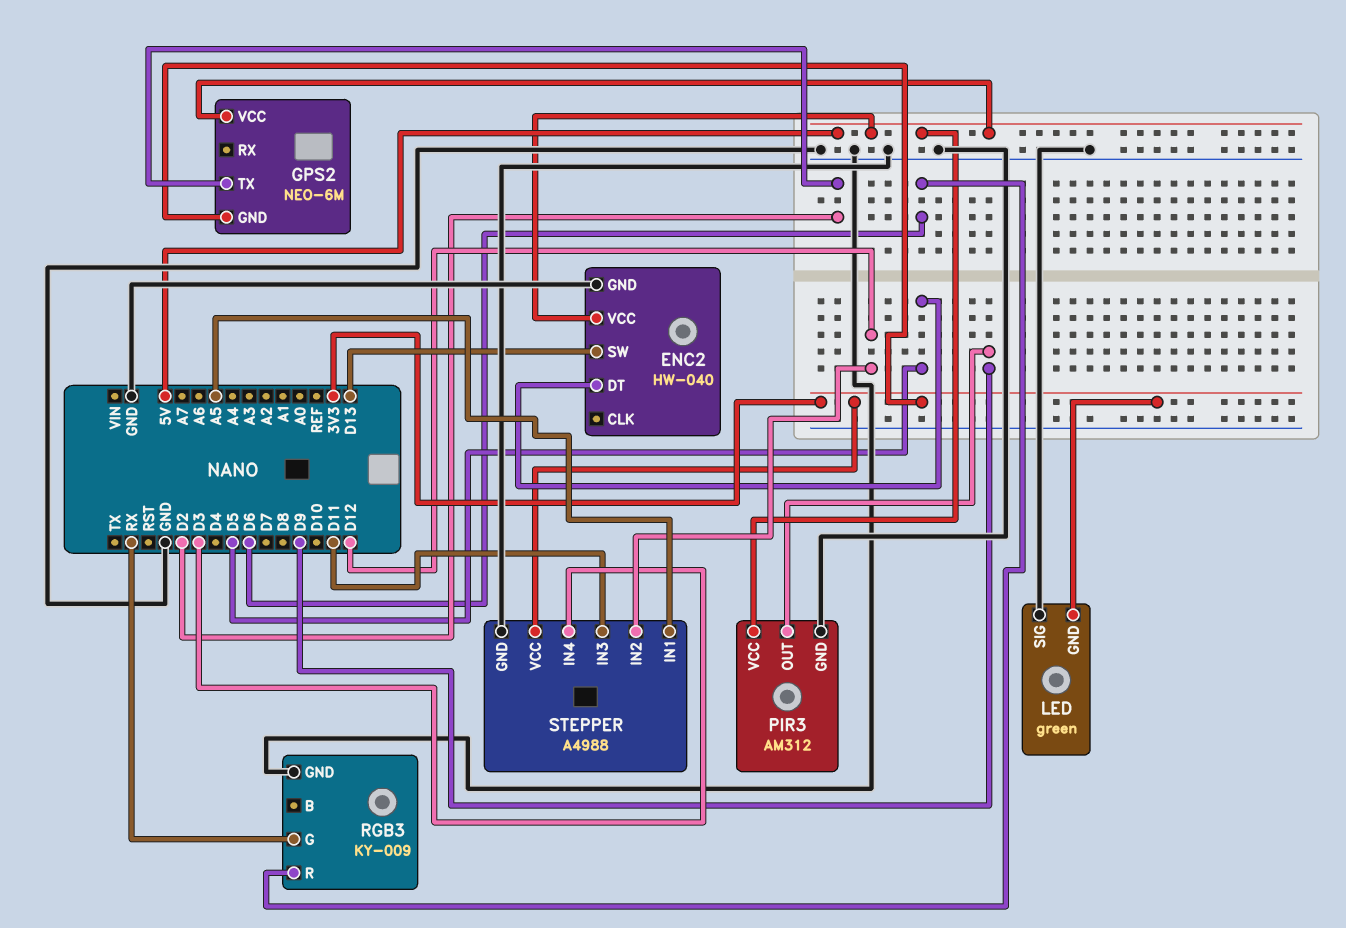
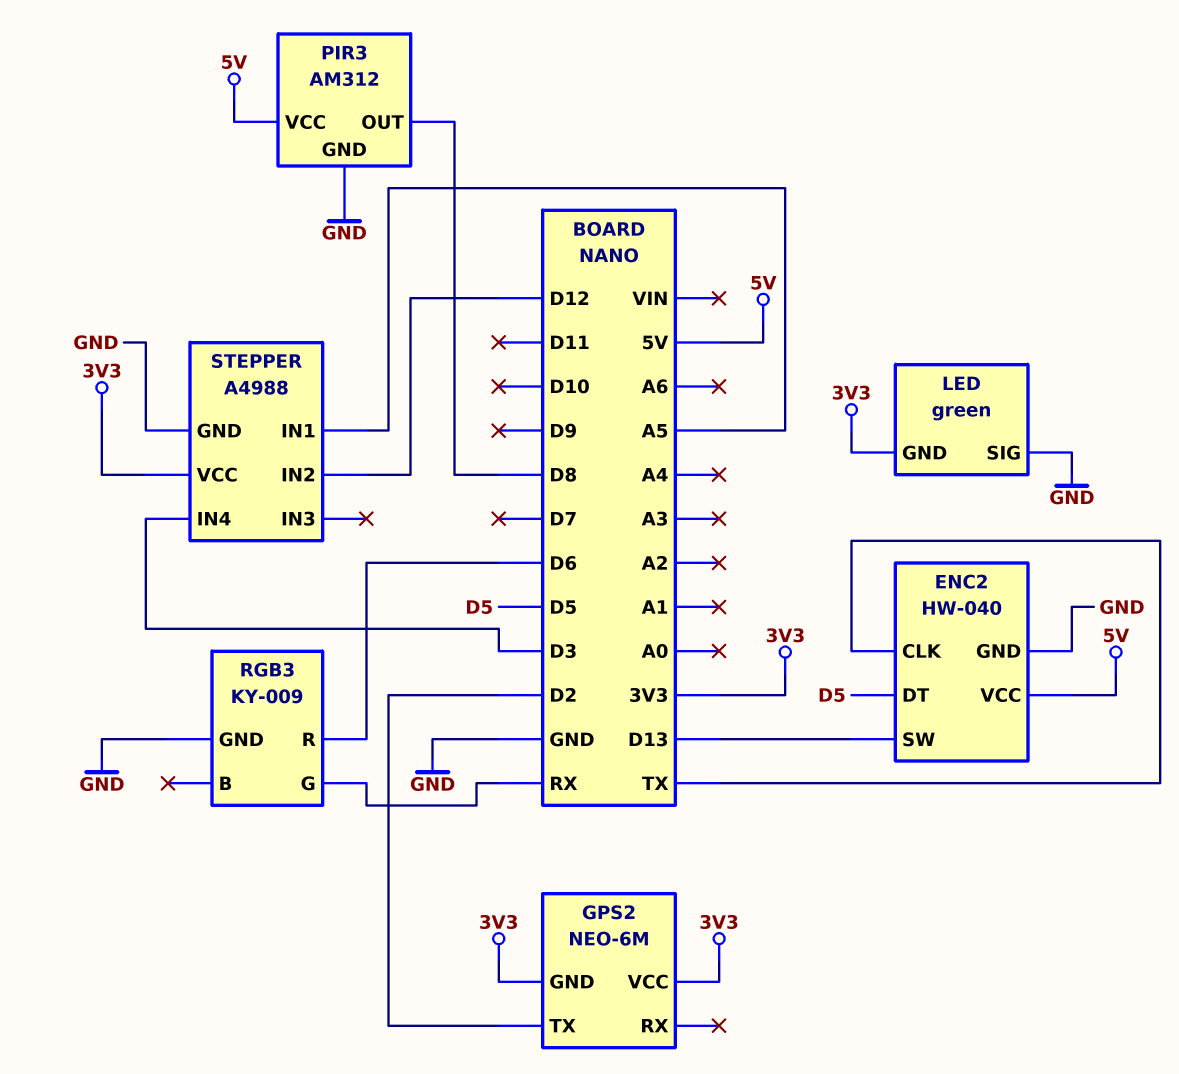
ENC2 pin CLK: none -> TX
GPS2 pin VCC: 5V -> 3V3
PIR3 pin OUT: D9 -> D8
STEPPER pin IN3: D11 -> none

